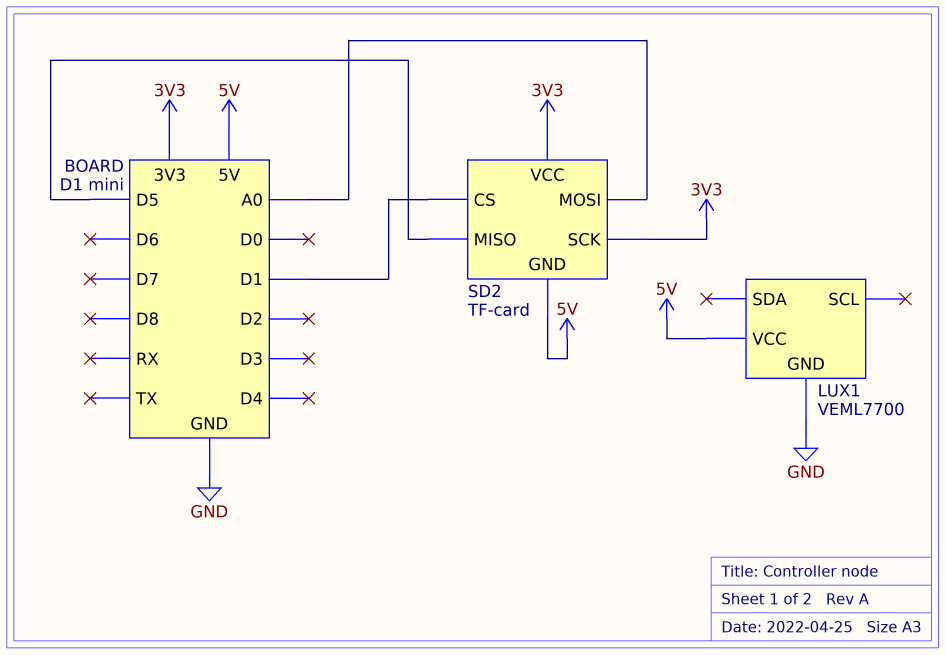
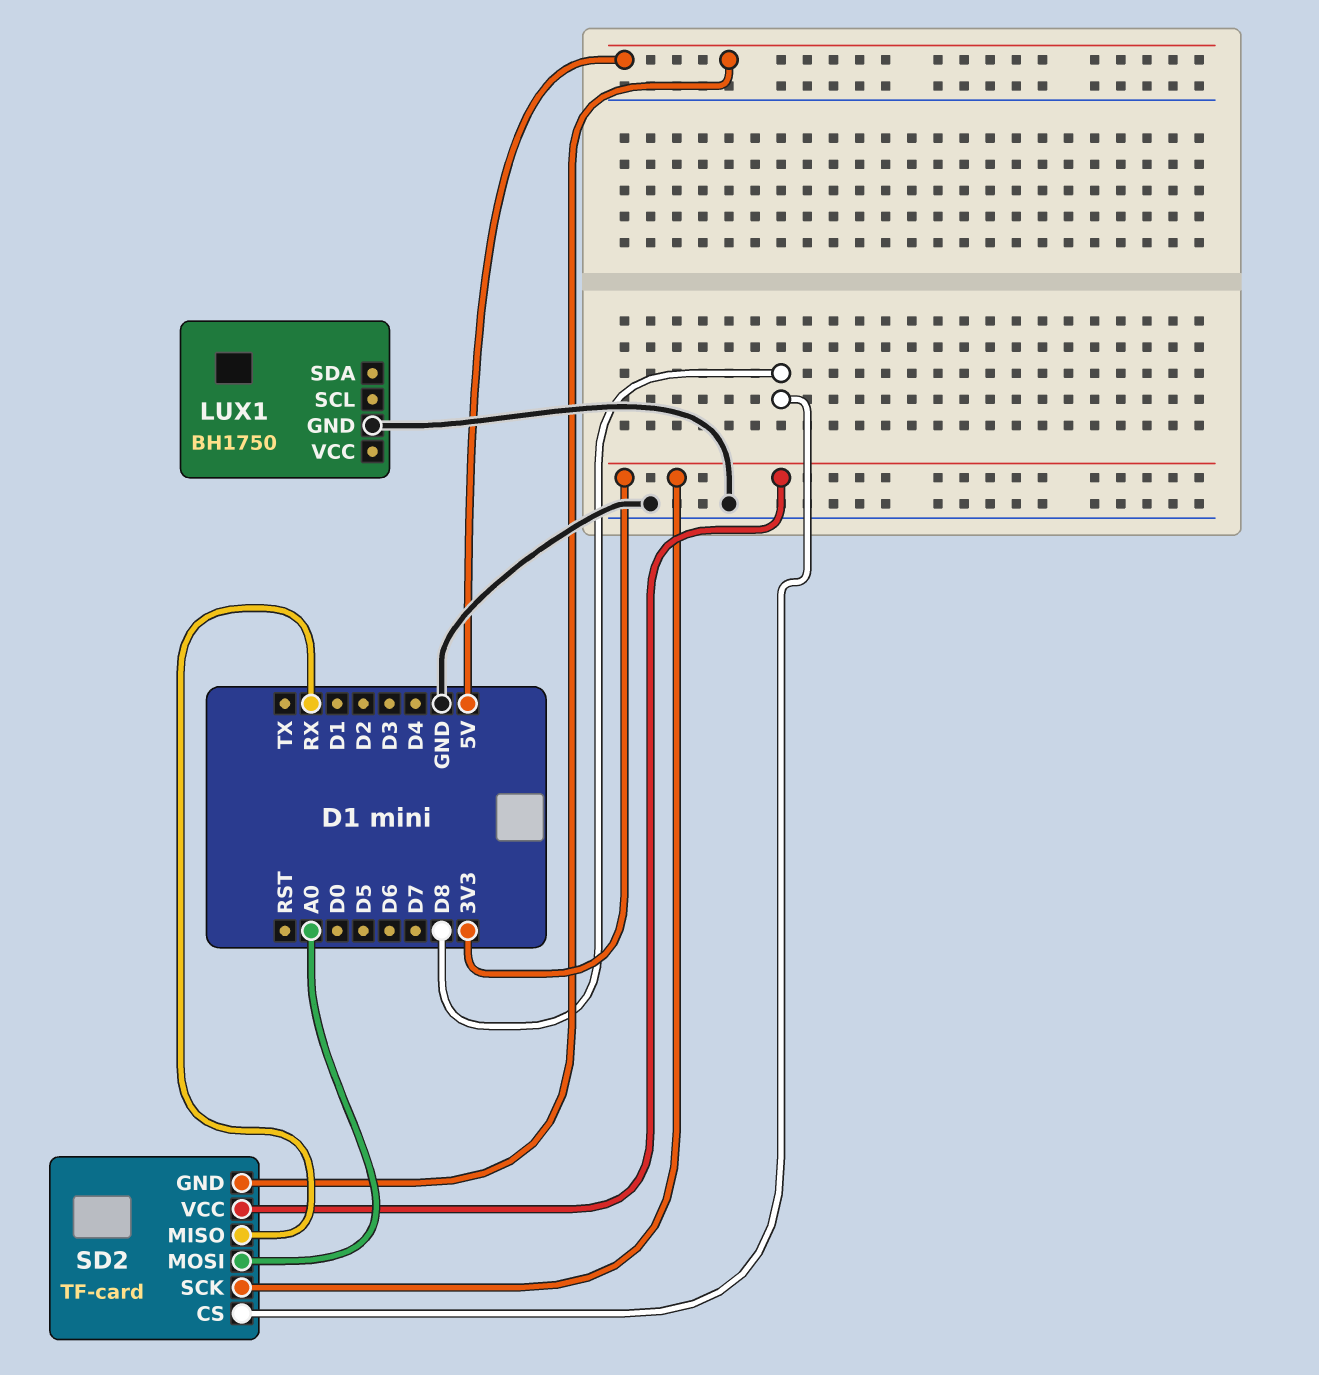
LUX1: VEML7700 -> BH1750
LUX1 pin VCC: 5V -> none
SD2 pin CS: D1 -> D8
SD2 pin MISO: D5 -> RX

